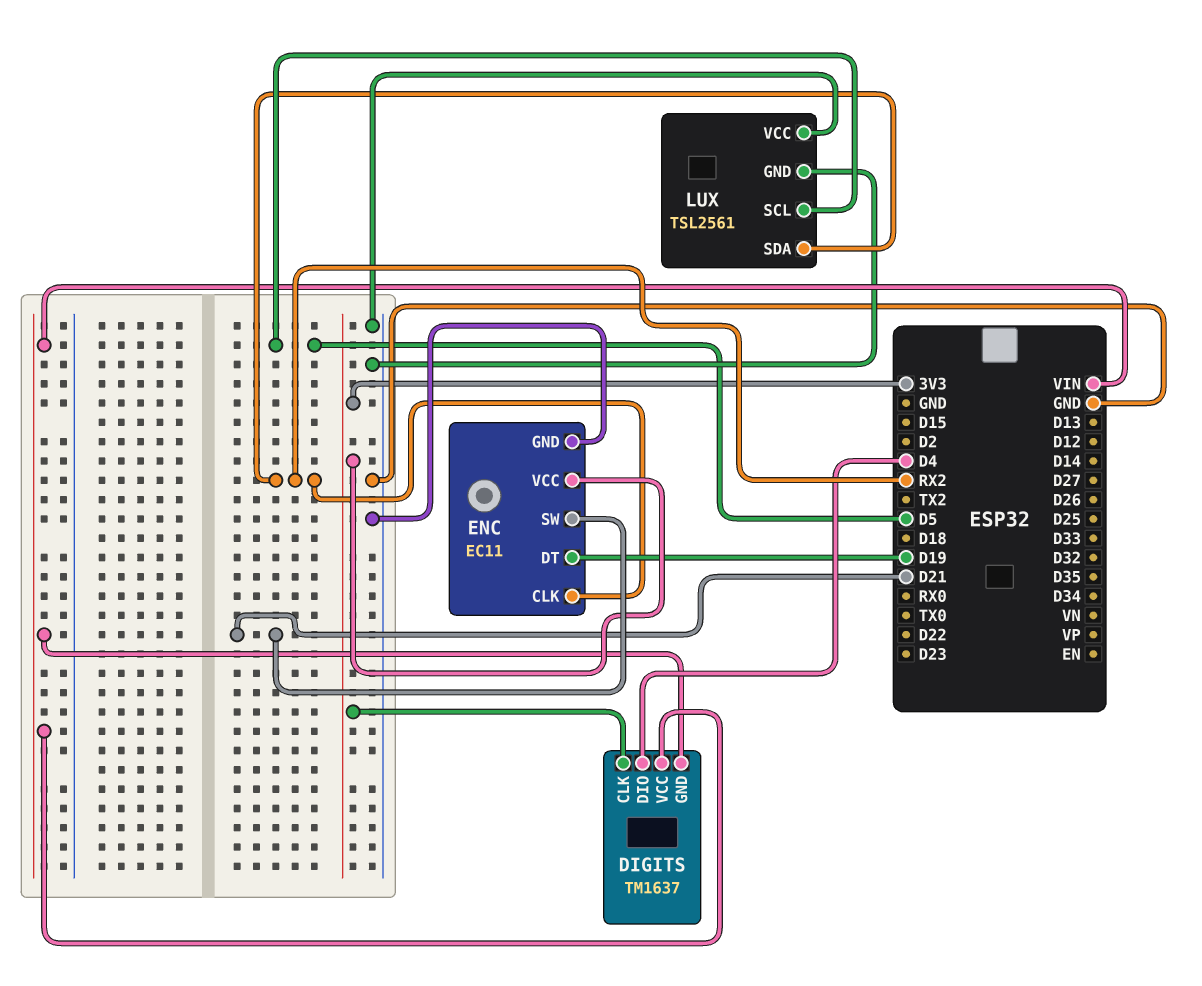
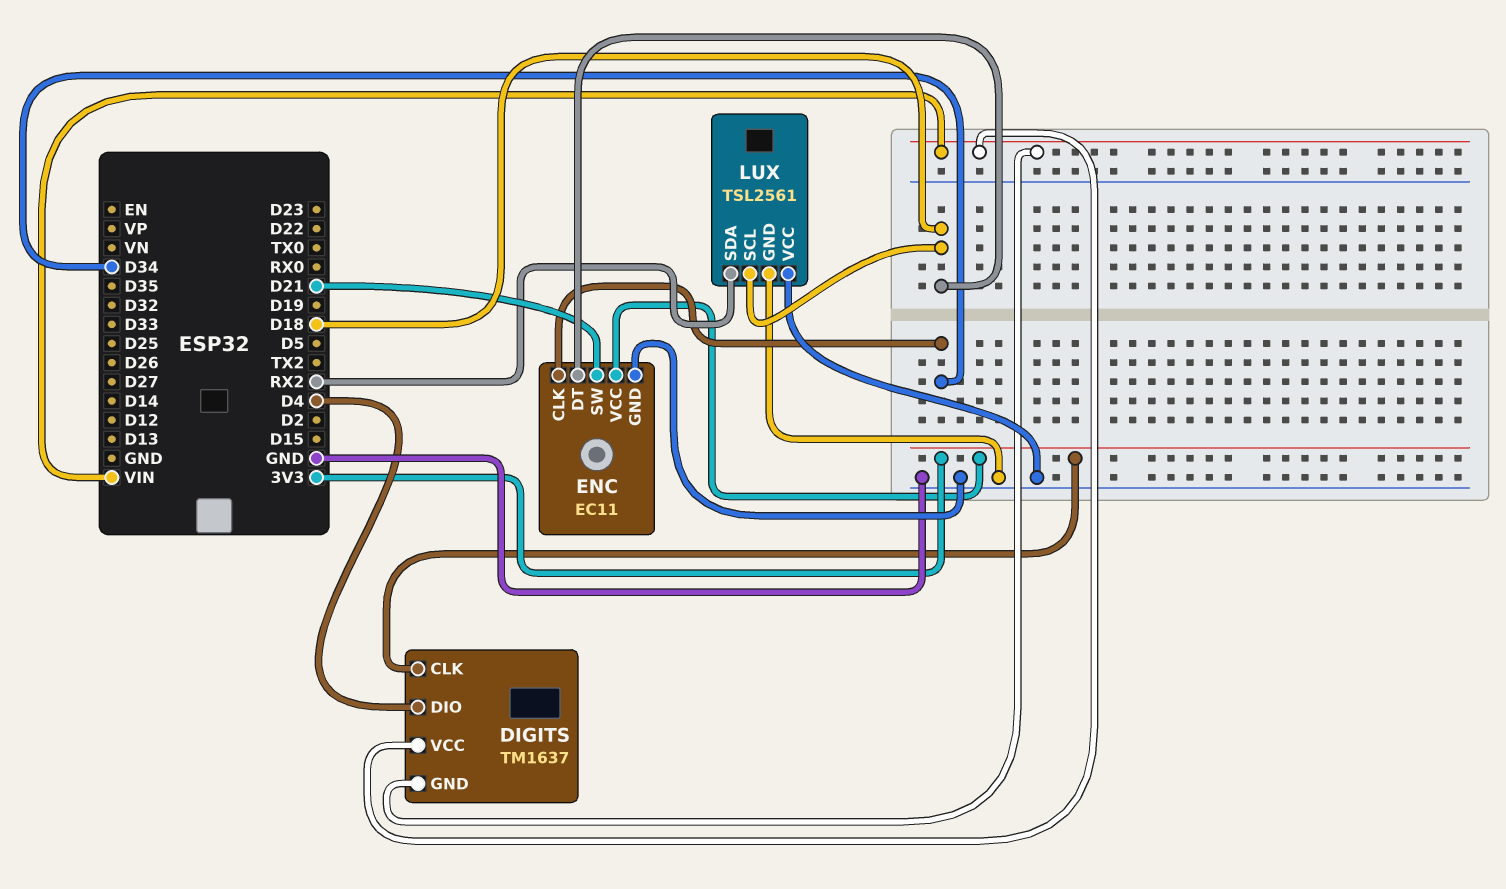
ENC pin CLK: RX2 -> D34
ENC pin DT: D19 -> D18
LUX pin SCL: D5 -> D18

